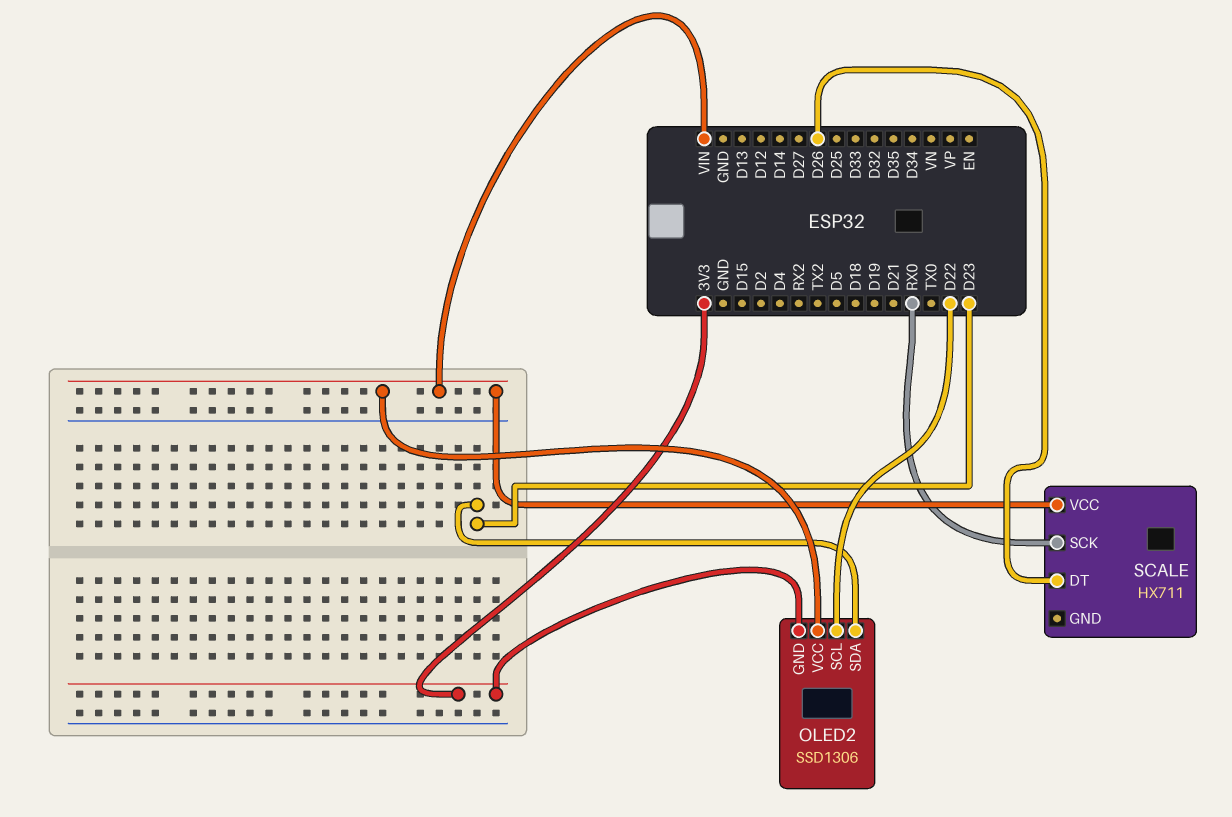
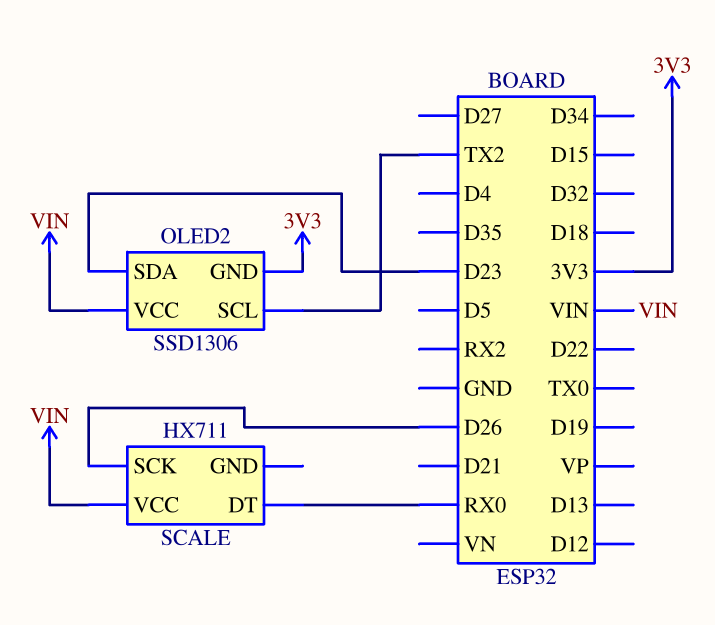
OLED2 pin SCL: D22 -> TX2
SCALE pin DT: D26 -> RX0
SCALE pin SCK: RX0 -> D26

